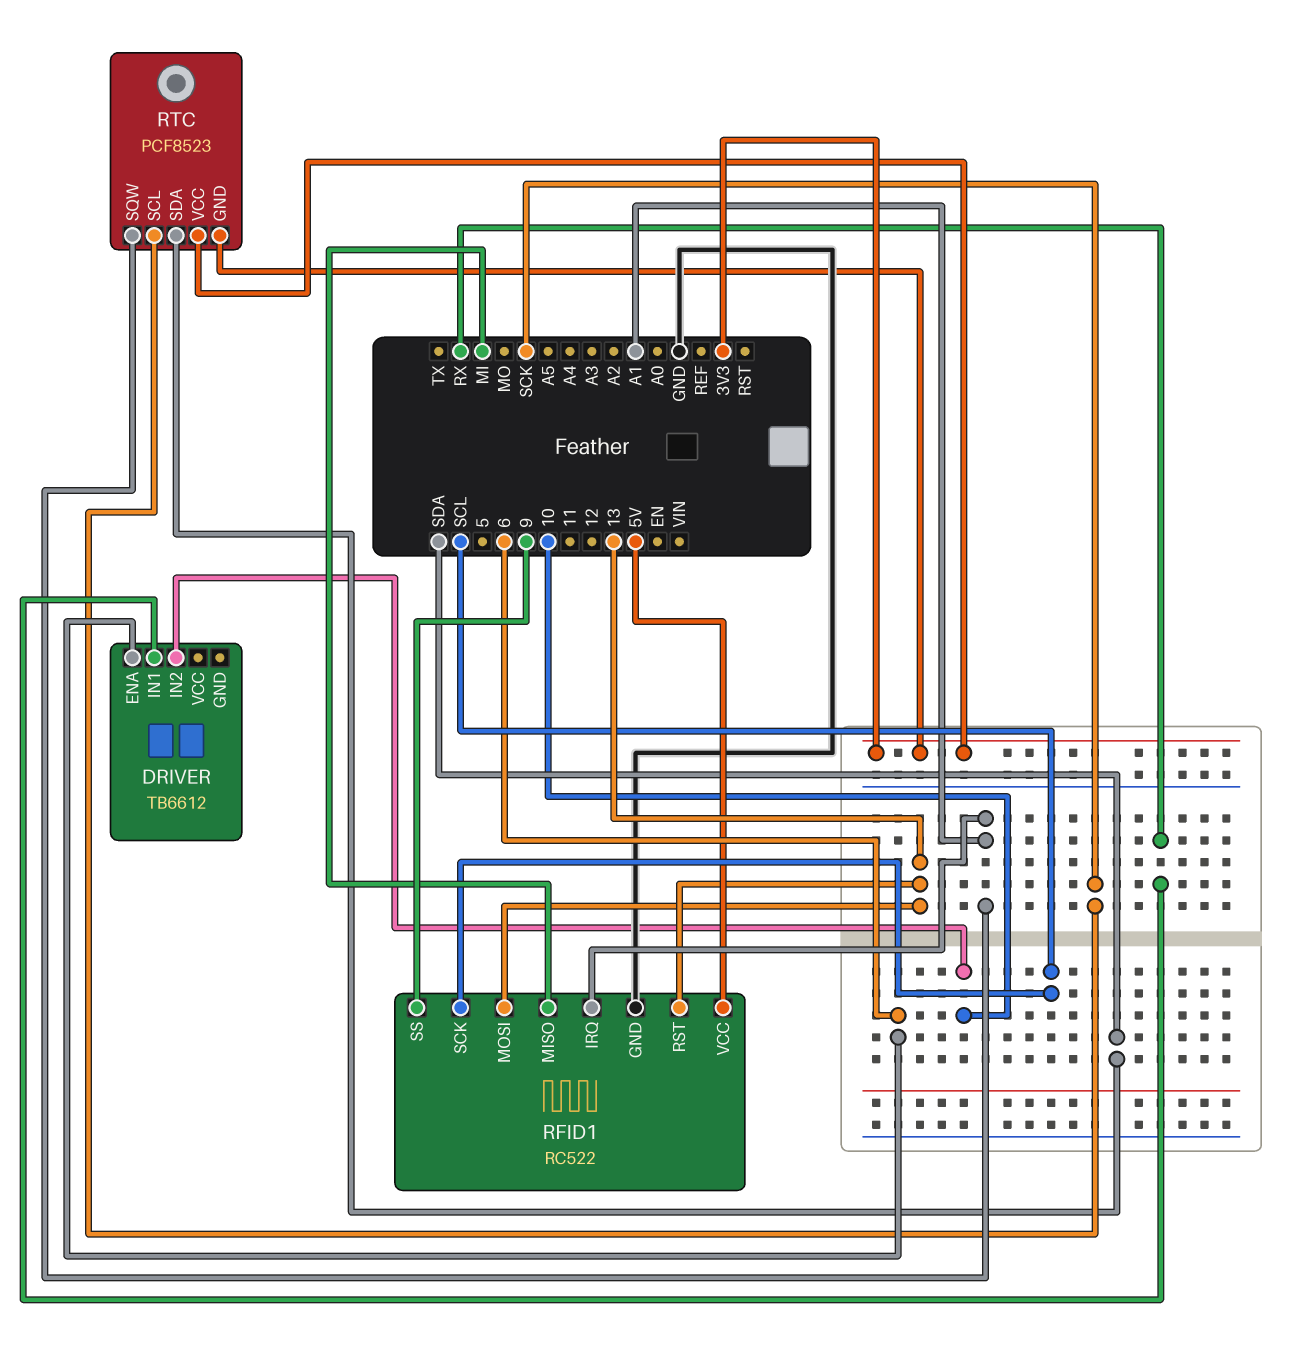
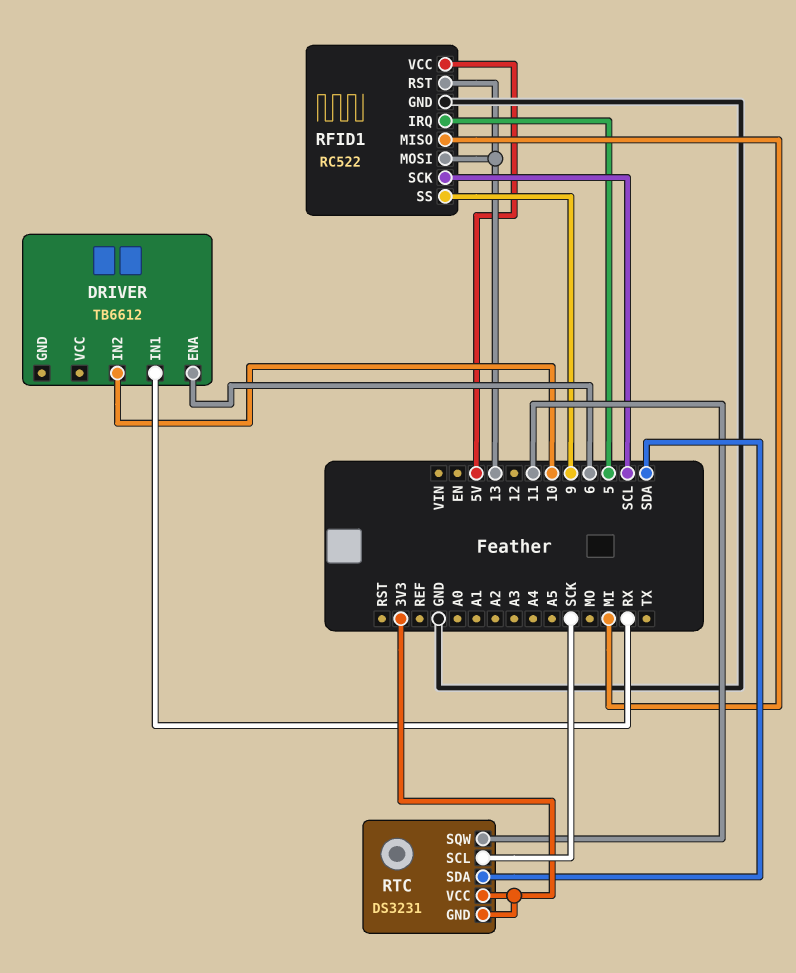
RFID1 pin IRQ: A1 -> 5
RTC: PCF8523 -> DS3231
RTC pin SQW: A1 -> 11

